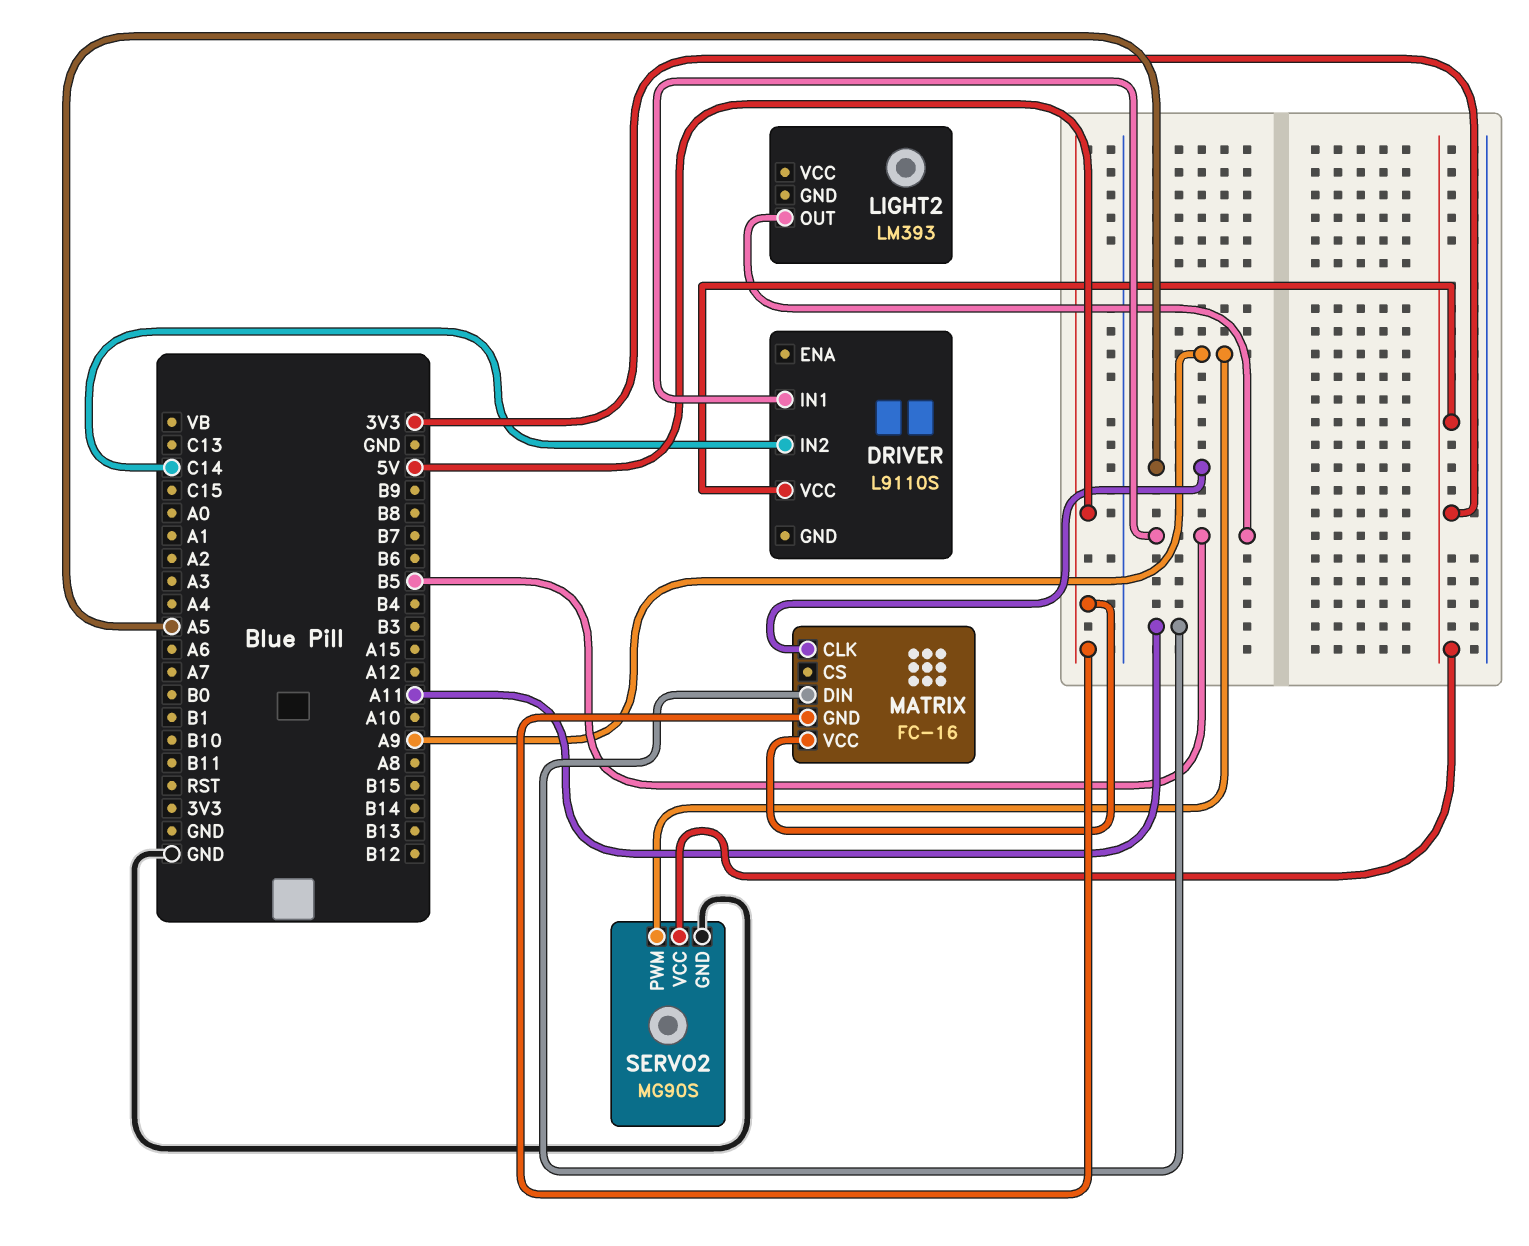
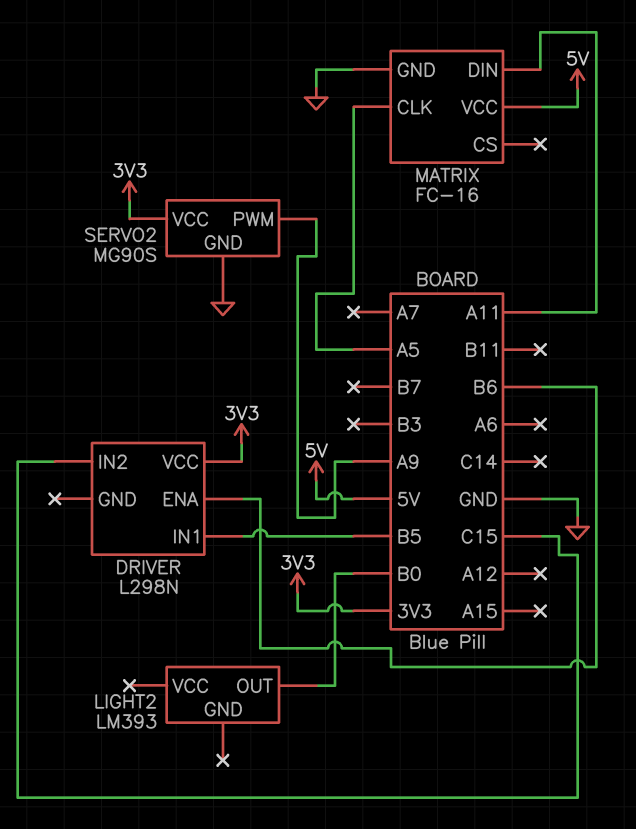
DRIVER: L9110S -> L298N
DRIVER pin ENA: none -> B6
DRIVER pin IN2: C14 -> C15
LIGHT2 pin OUT: B5 -> B0
MATRIX pin GND: 5V -> GND

